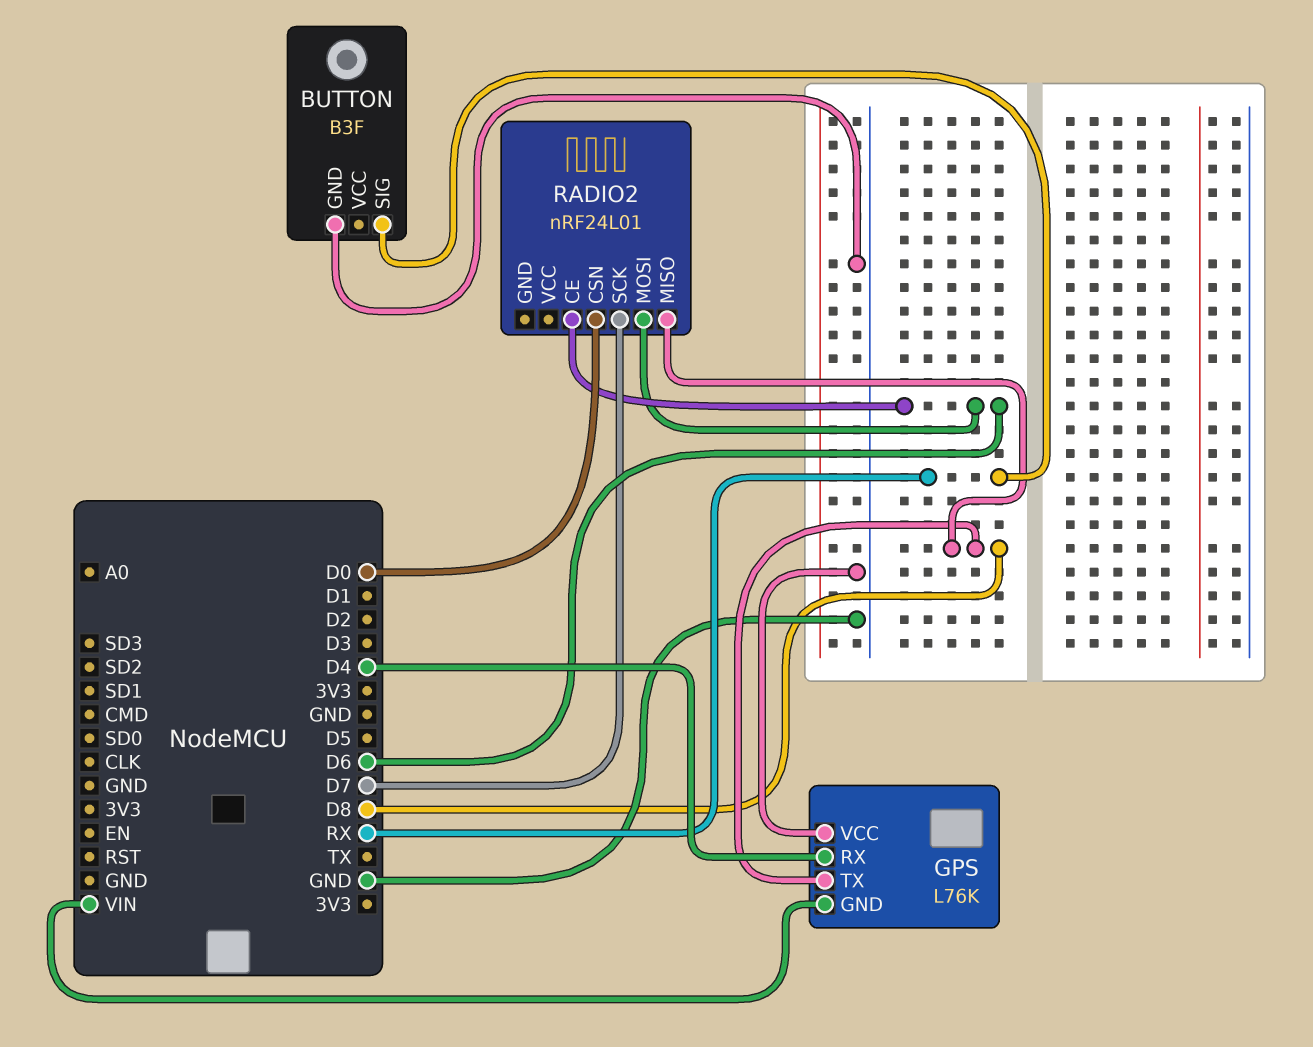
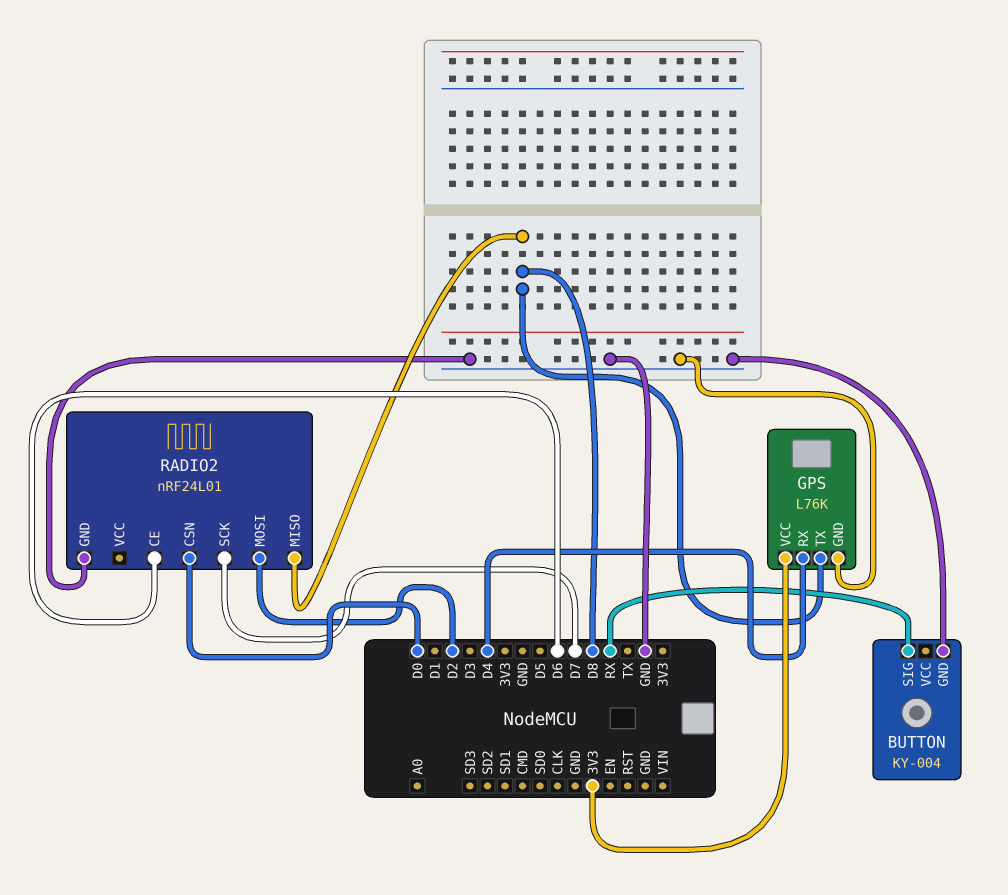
BUTTON: B3F -> KY-004
GPS pin GND: VIN -> GND
GPS pin VCC: GND -> 3V3
RADIO2 pin GND: none -> GND
RADIO2 pin MOSI: D6 -> D2

